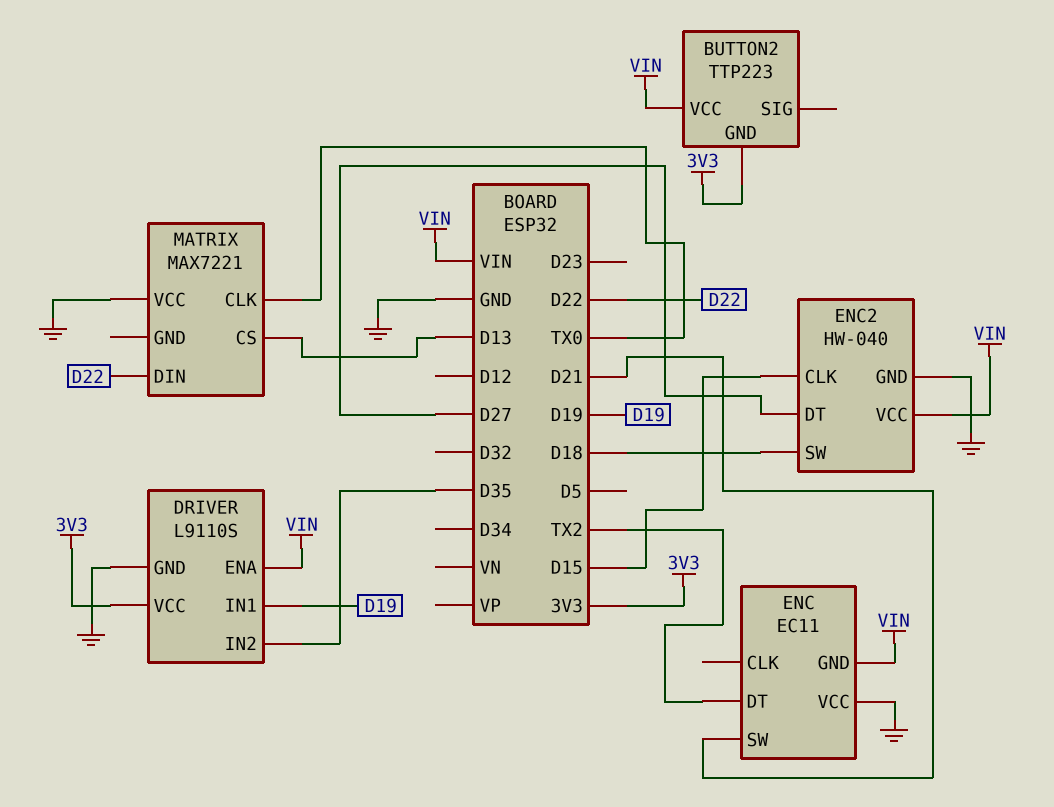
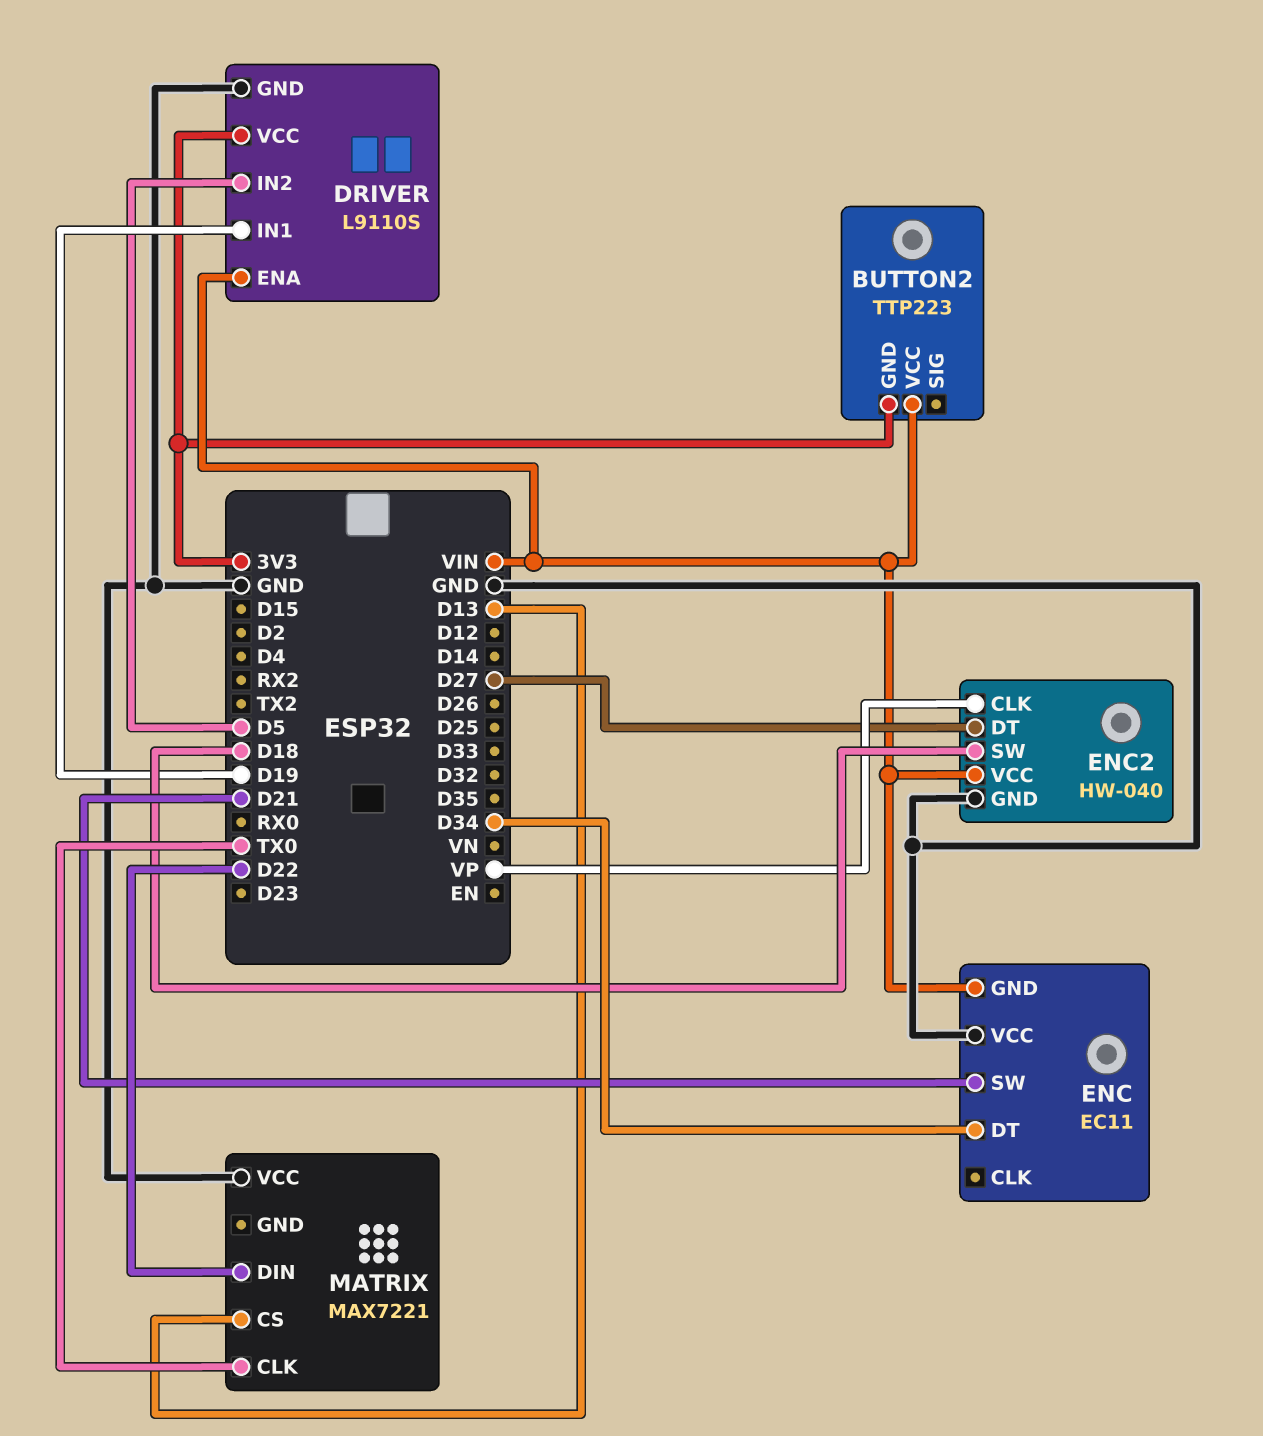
DRIVER pin IN2: D35 -> D5
ENC pin DT: TX2 -> D34
ENC2 pin CLK: D15 -> VP

